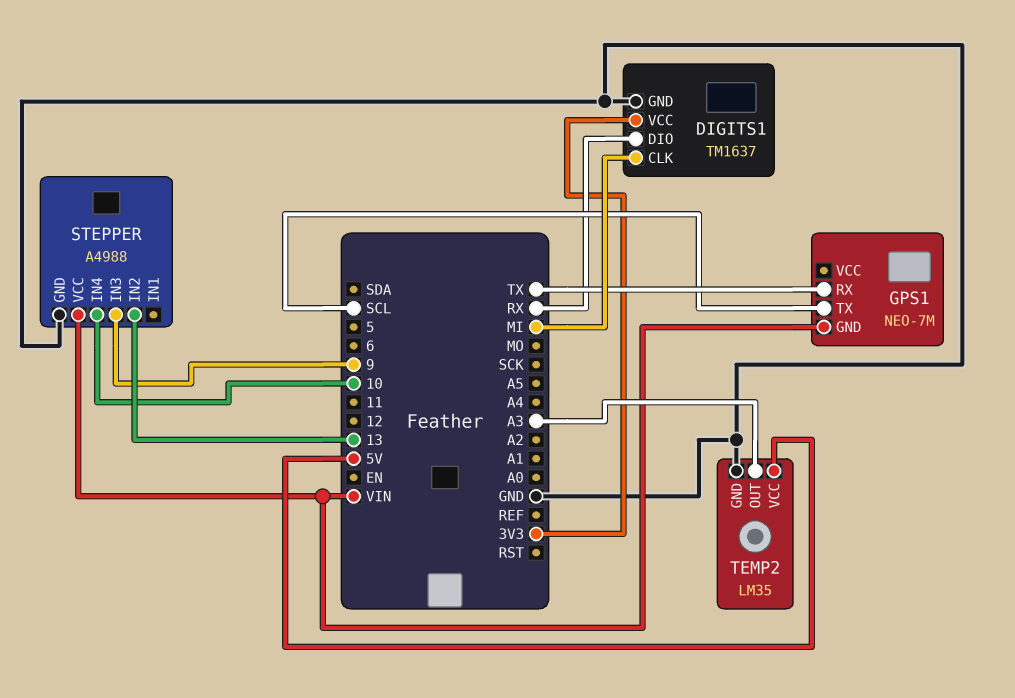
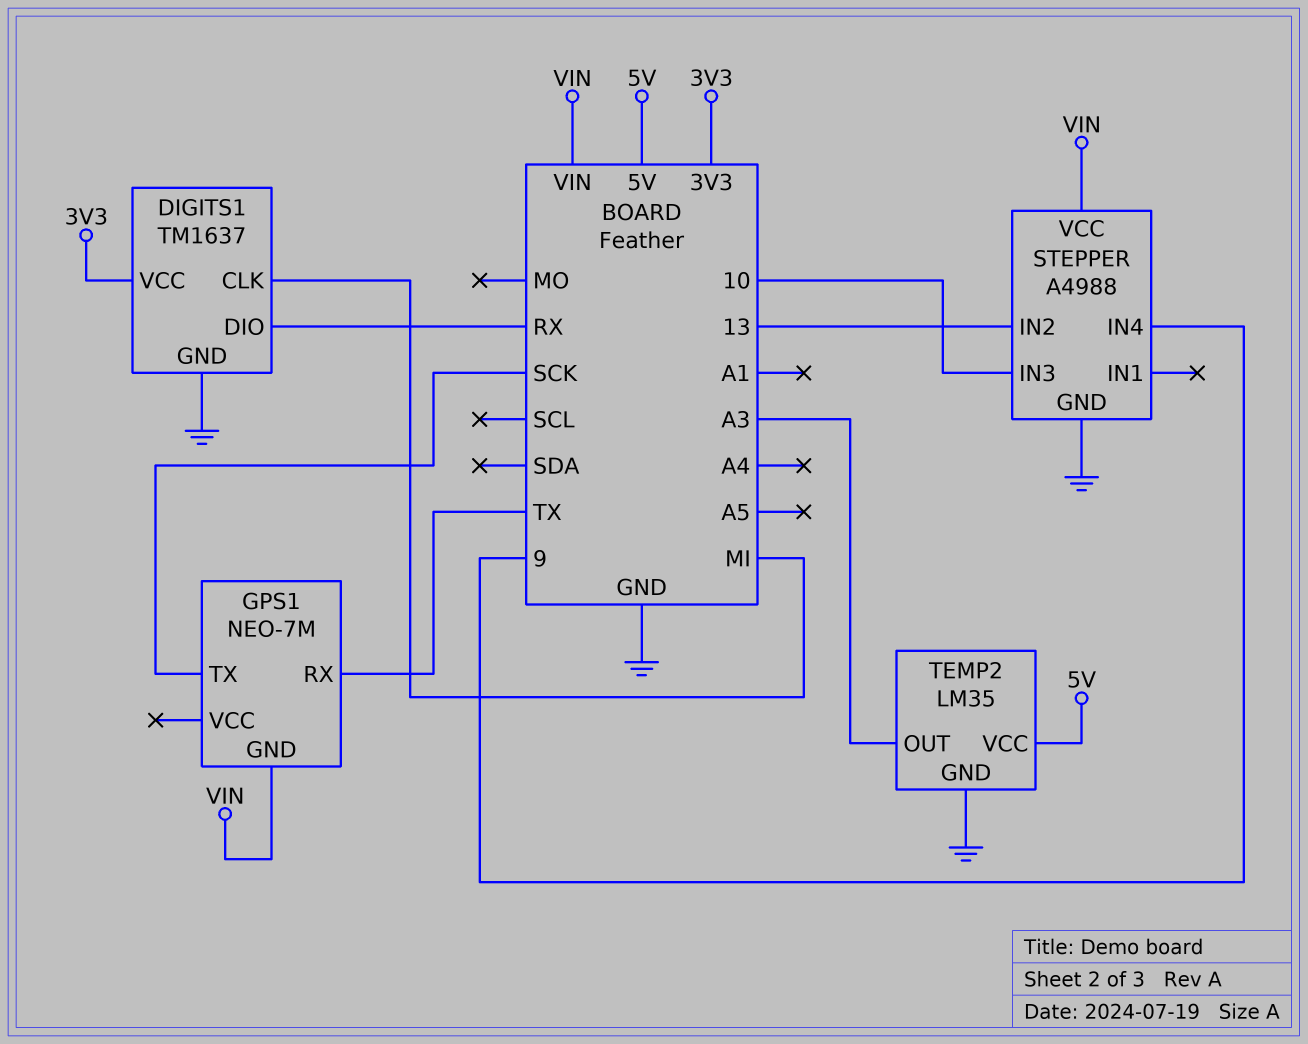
GPS1 pin TX: SCL -> SCK
STEPPER pin IN3: 9 -> 10
STEPPER pin IN4: 10 -> 9

